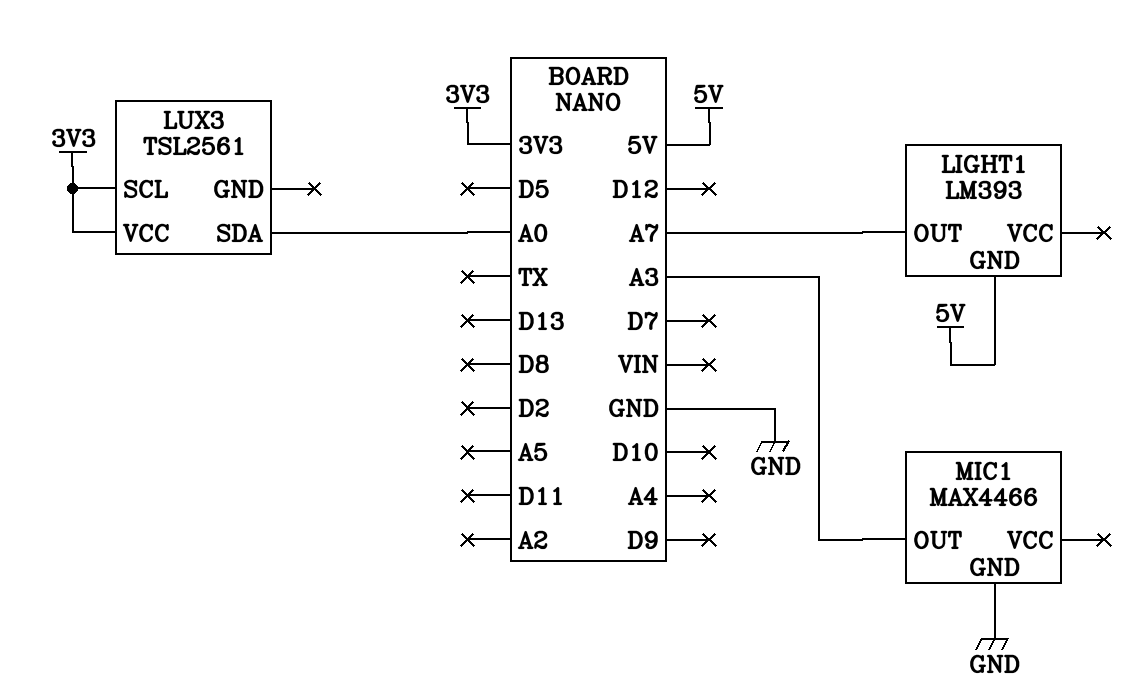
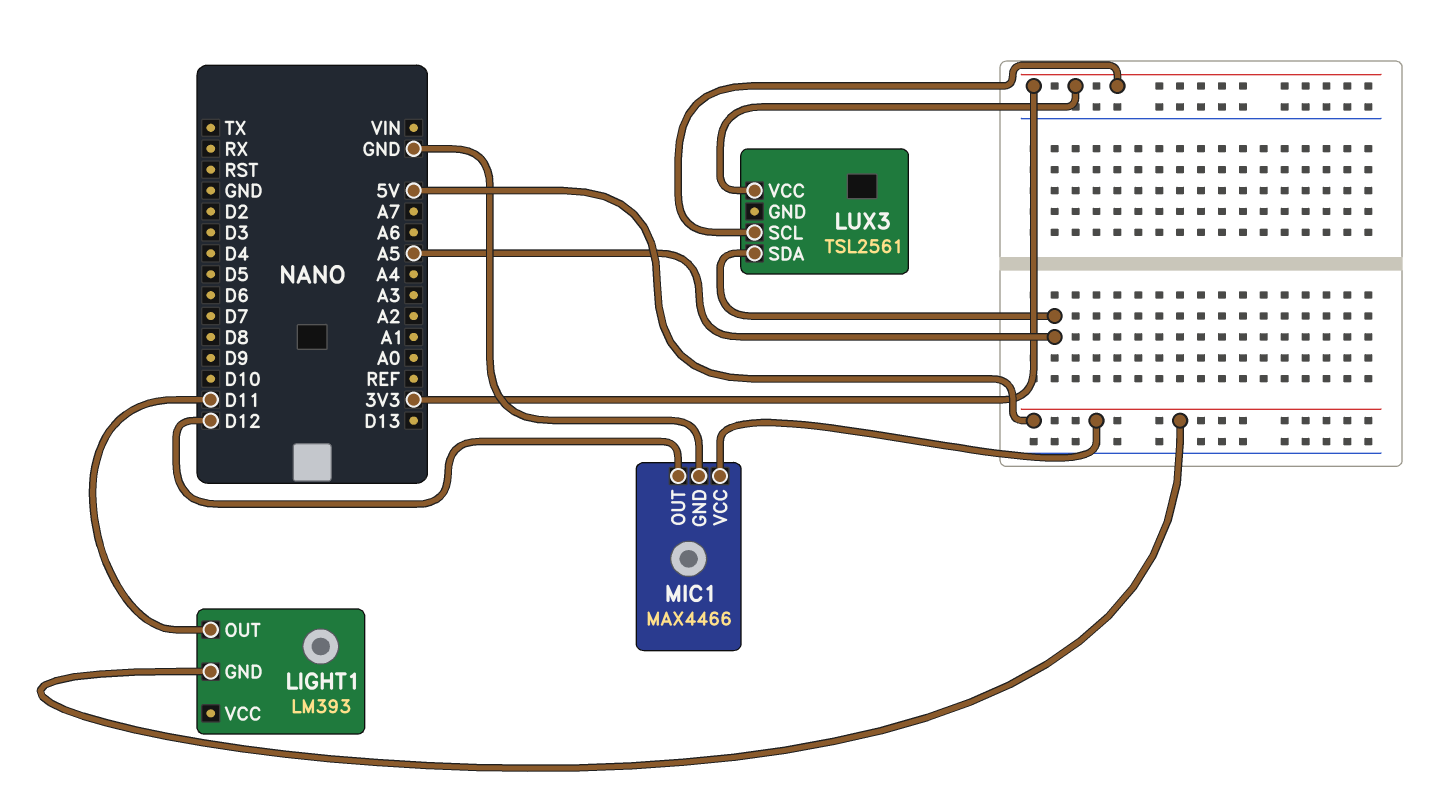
LIGHT1 pin OUT: A7 -> D11
LUX3 pin SDA: A0 -> A5
MIC1 pin OUT: A3 -> D12
MIC1 pin VCC: none -> 5V

